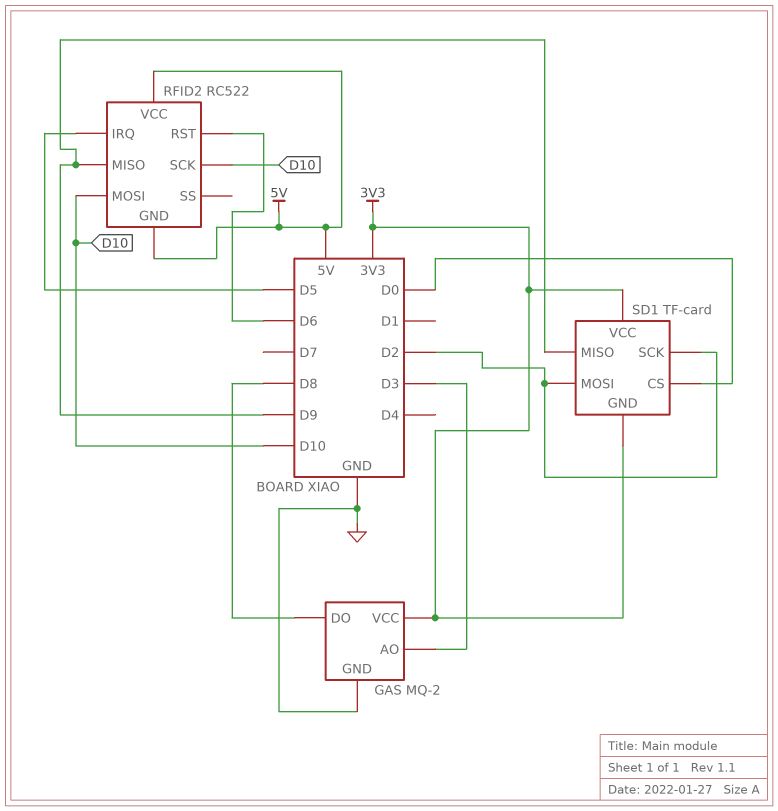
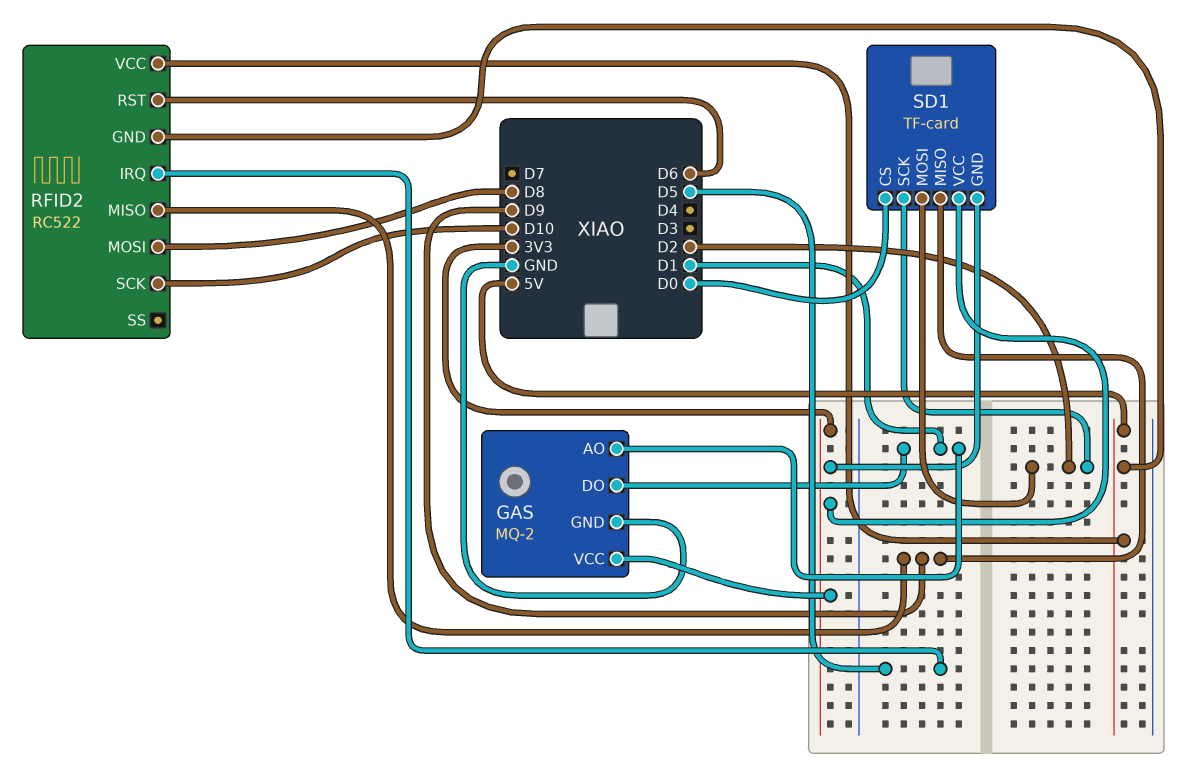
GAS pin AO: D3 -> D1
GAS pin DO: D8 -> D1
RFID2 pin MOSI: D10 -> D8

